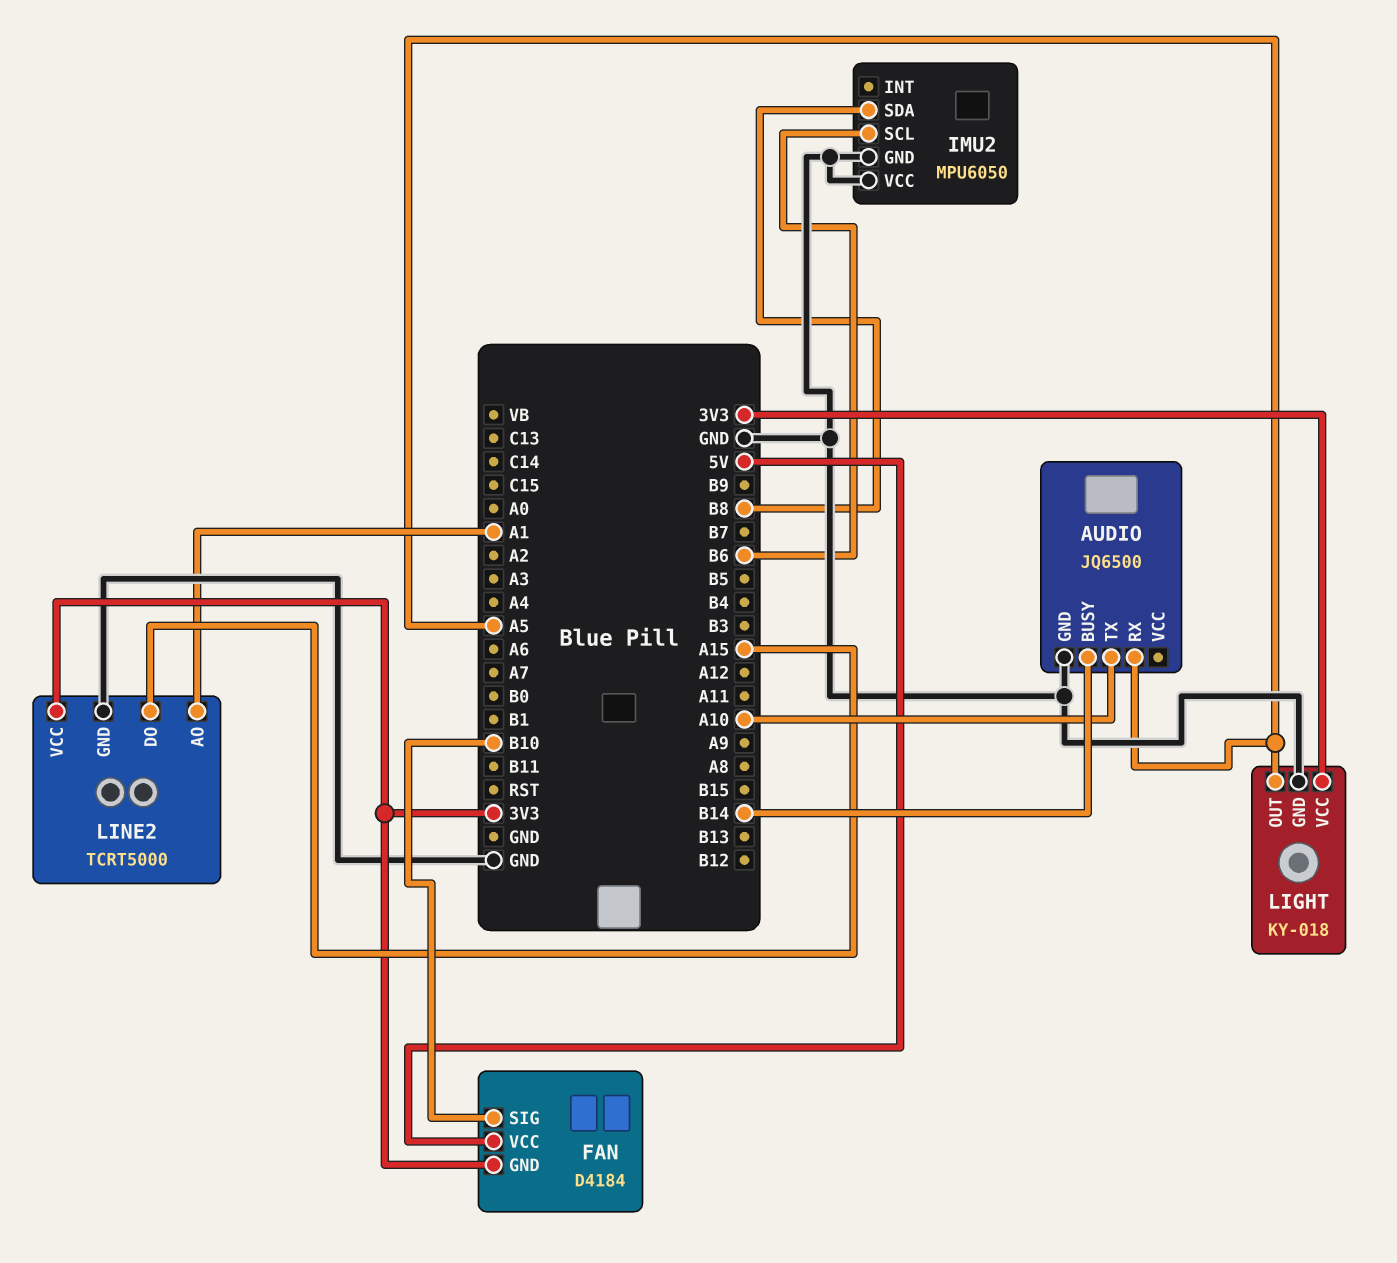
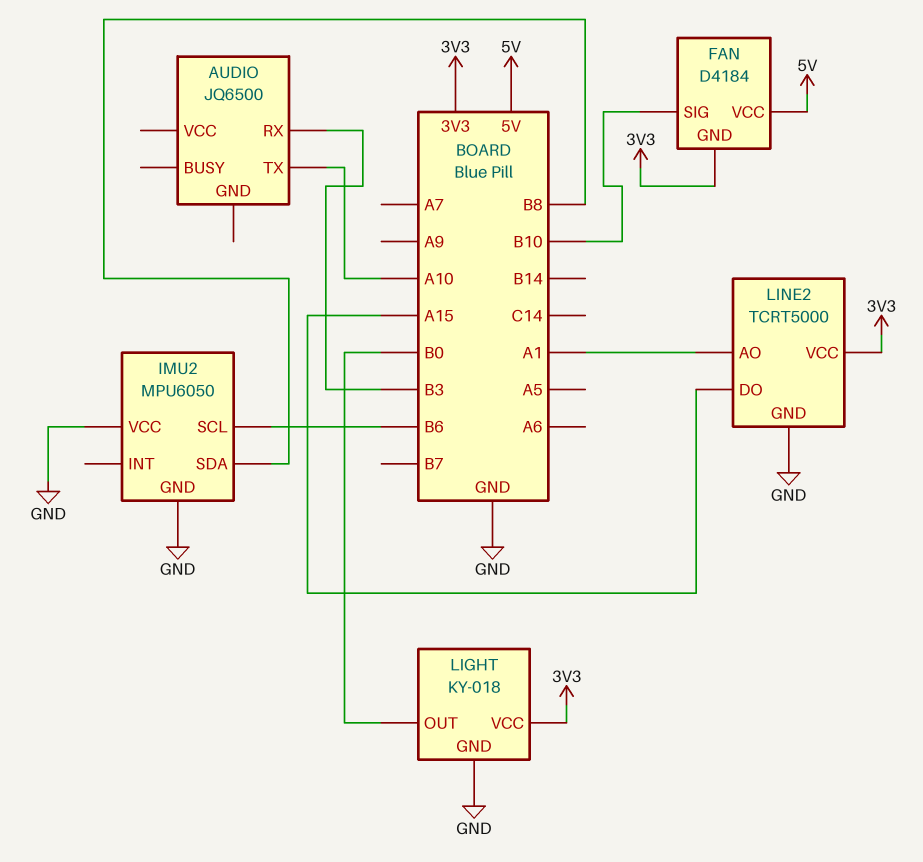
AUDIO pin BUSY: B14 -> none
AUDIO pin GND: GND -> none
AUDIO pin RX: A5 -> B3
LIGHT pin OUT: A5 -> B0

